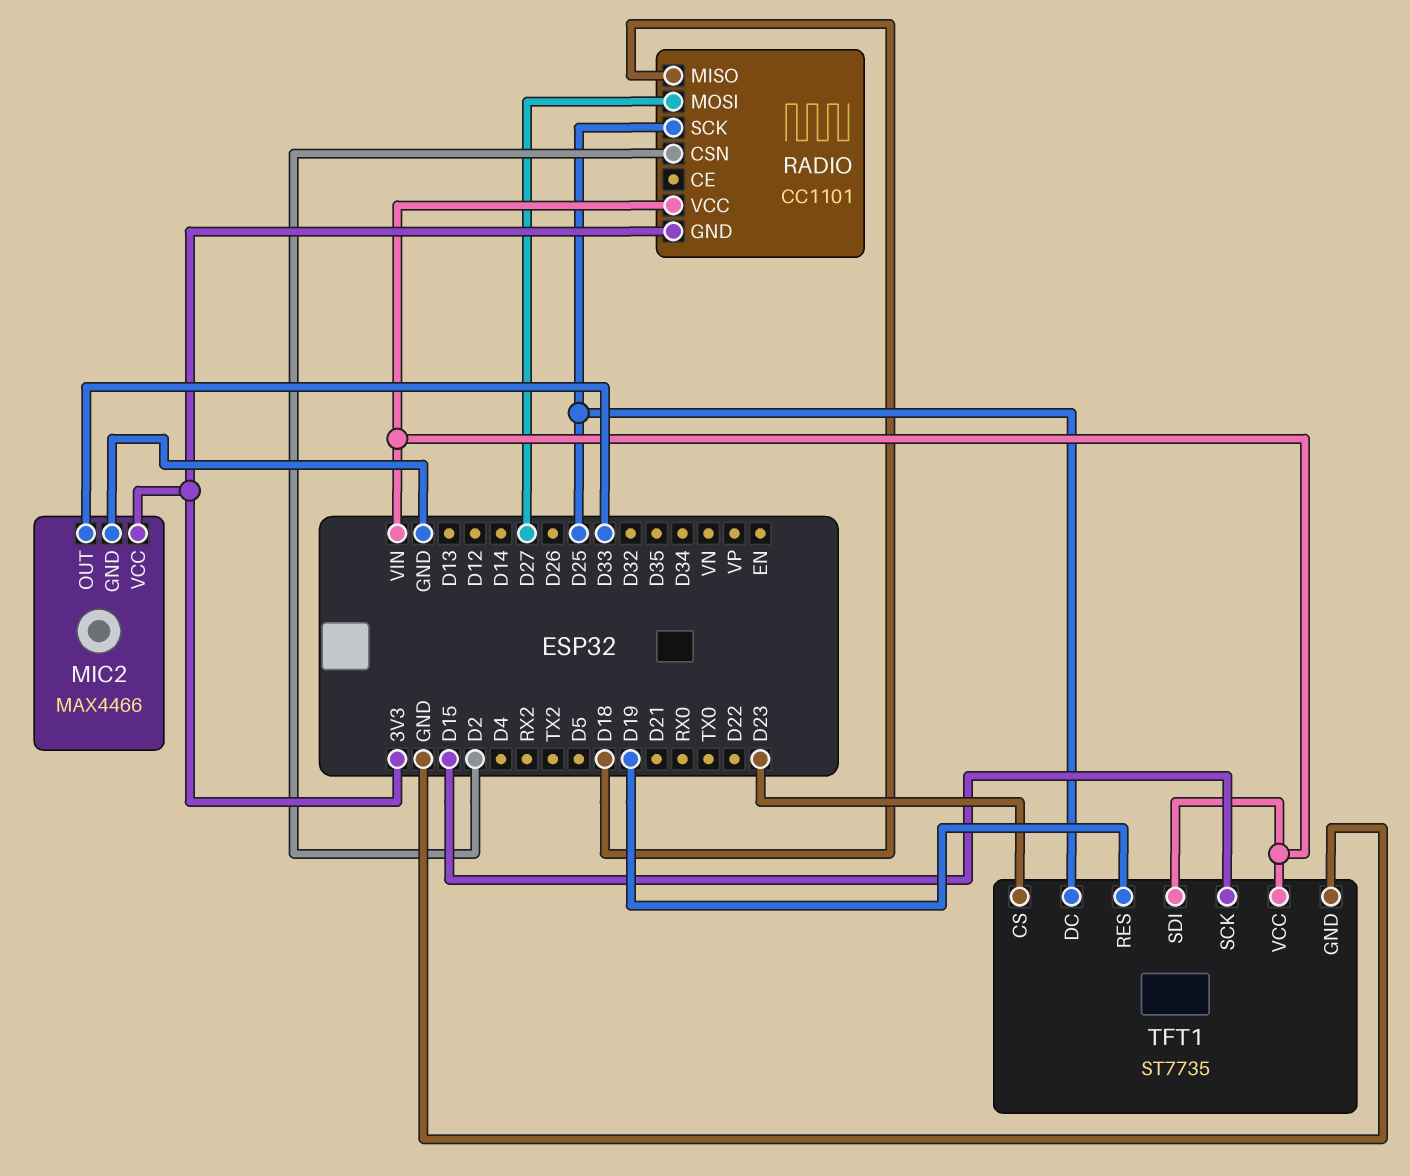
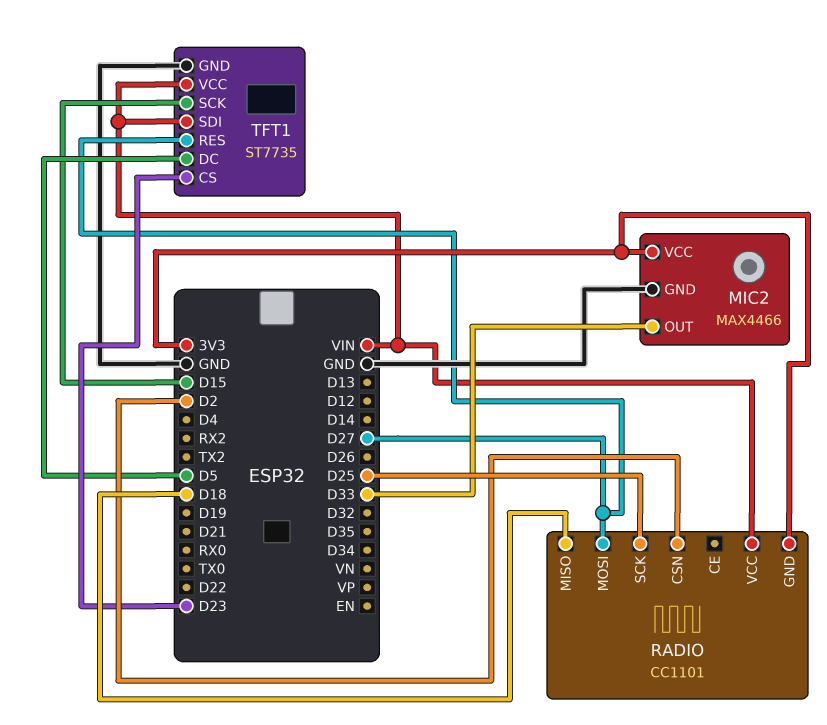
TFT1 pin DC: D25 -> D5
TFT1 pin RES: D19 -> D27

